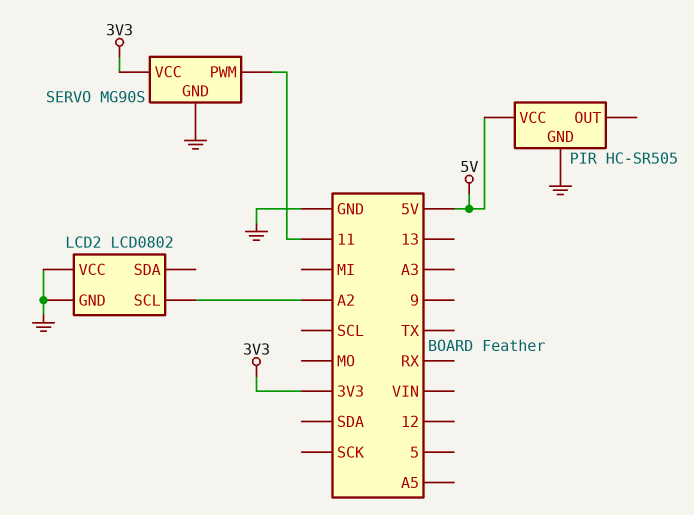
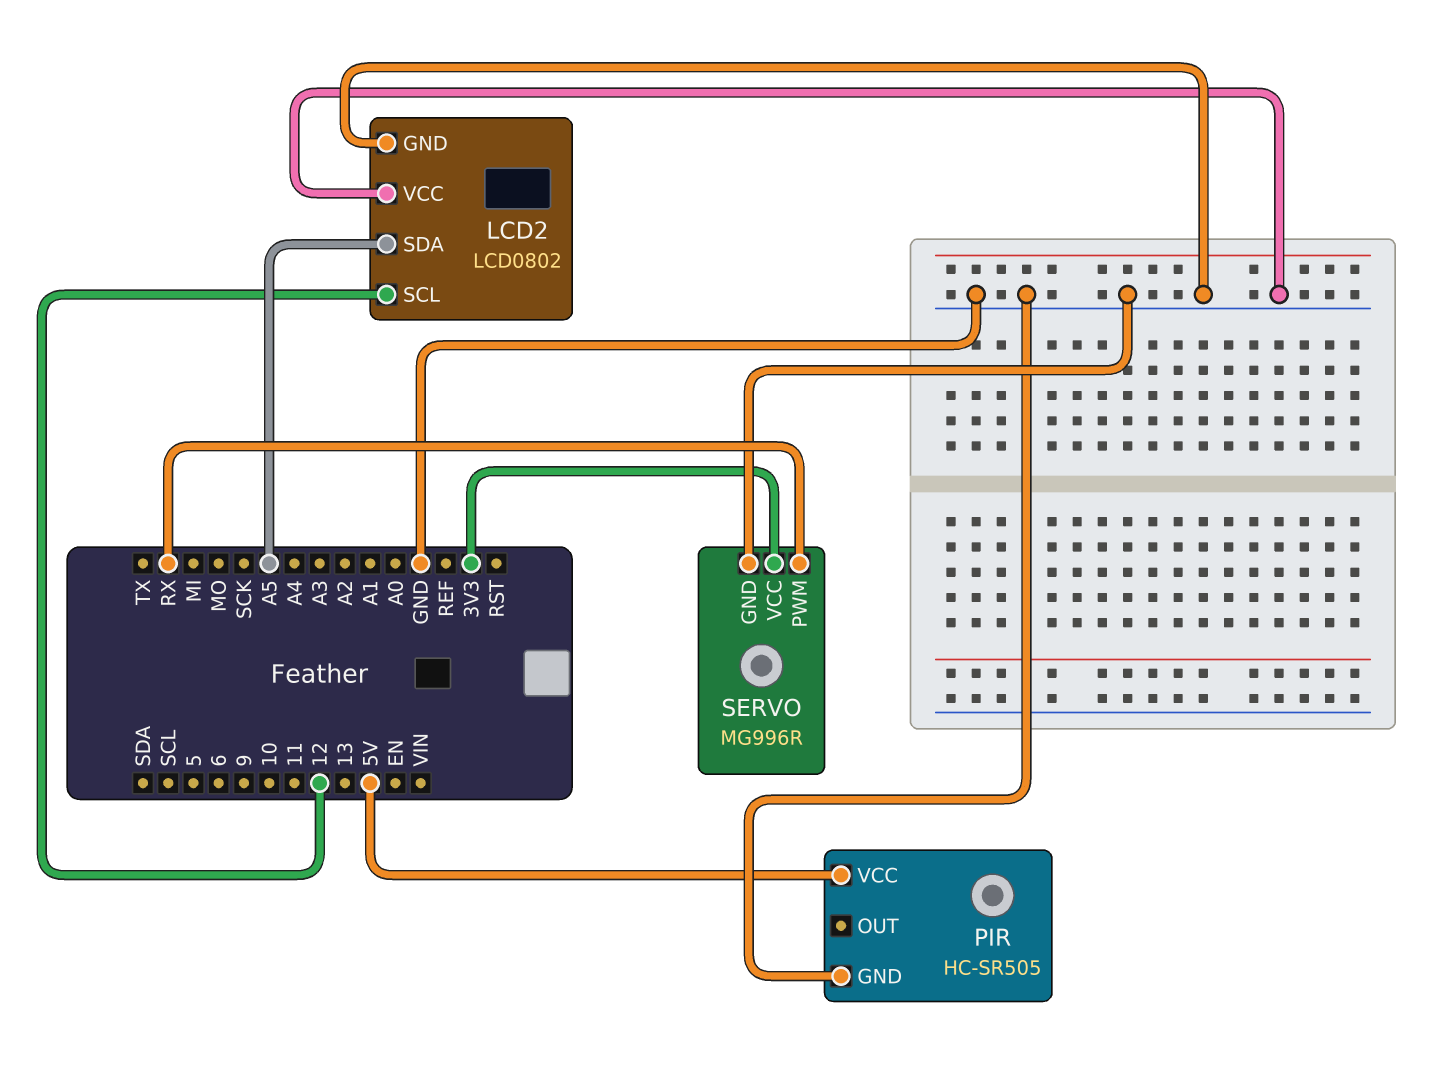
LCD2 pin SCL: A2 -> 12
LCD2 pin SDA: none -> A5
SERVO: MG90S -> MG996R
SERVO pin PWM: 11 -> RX

